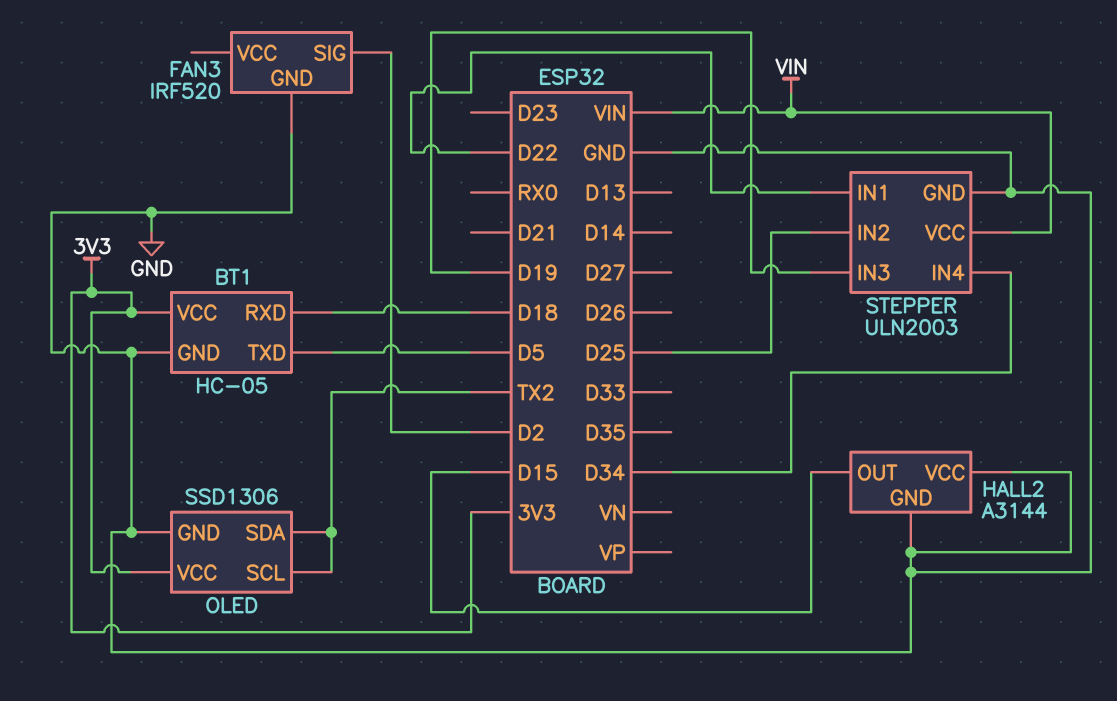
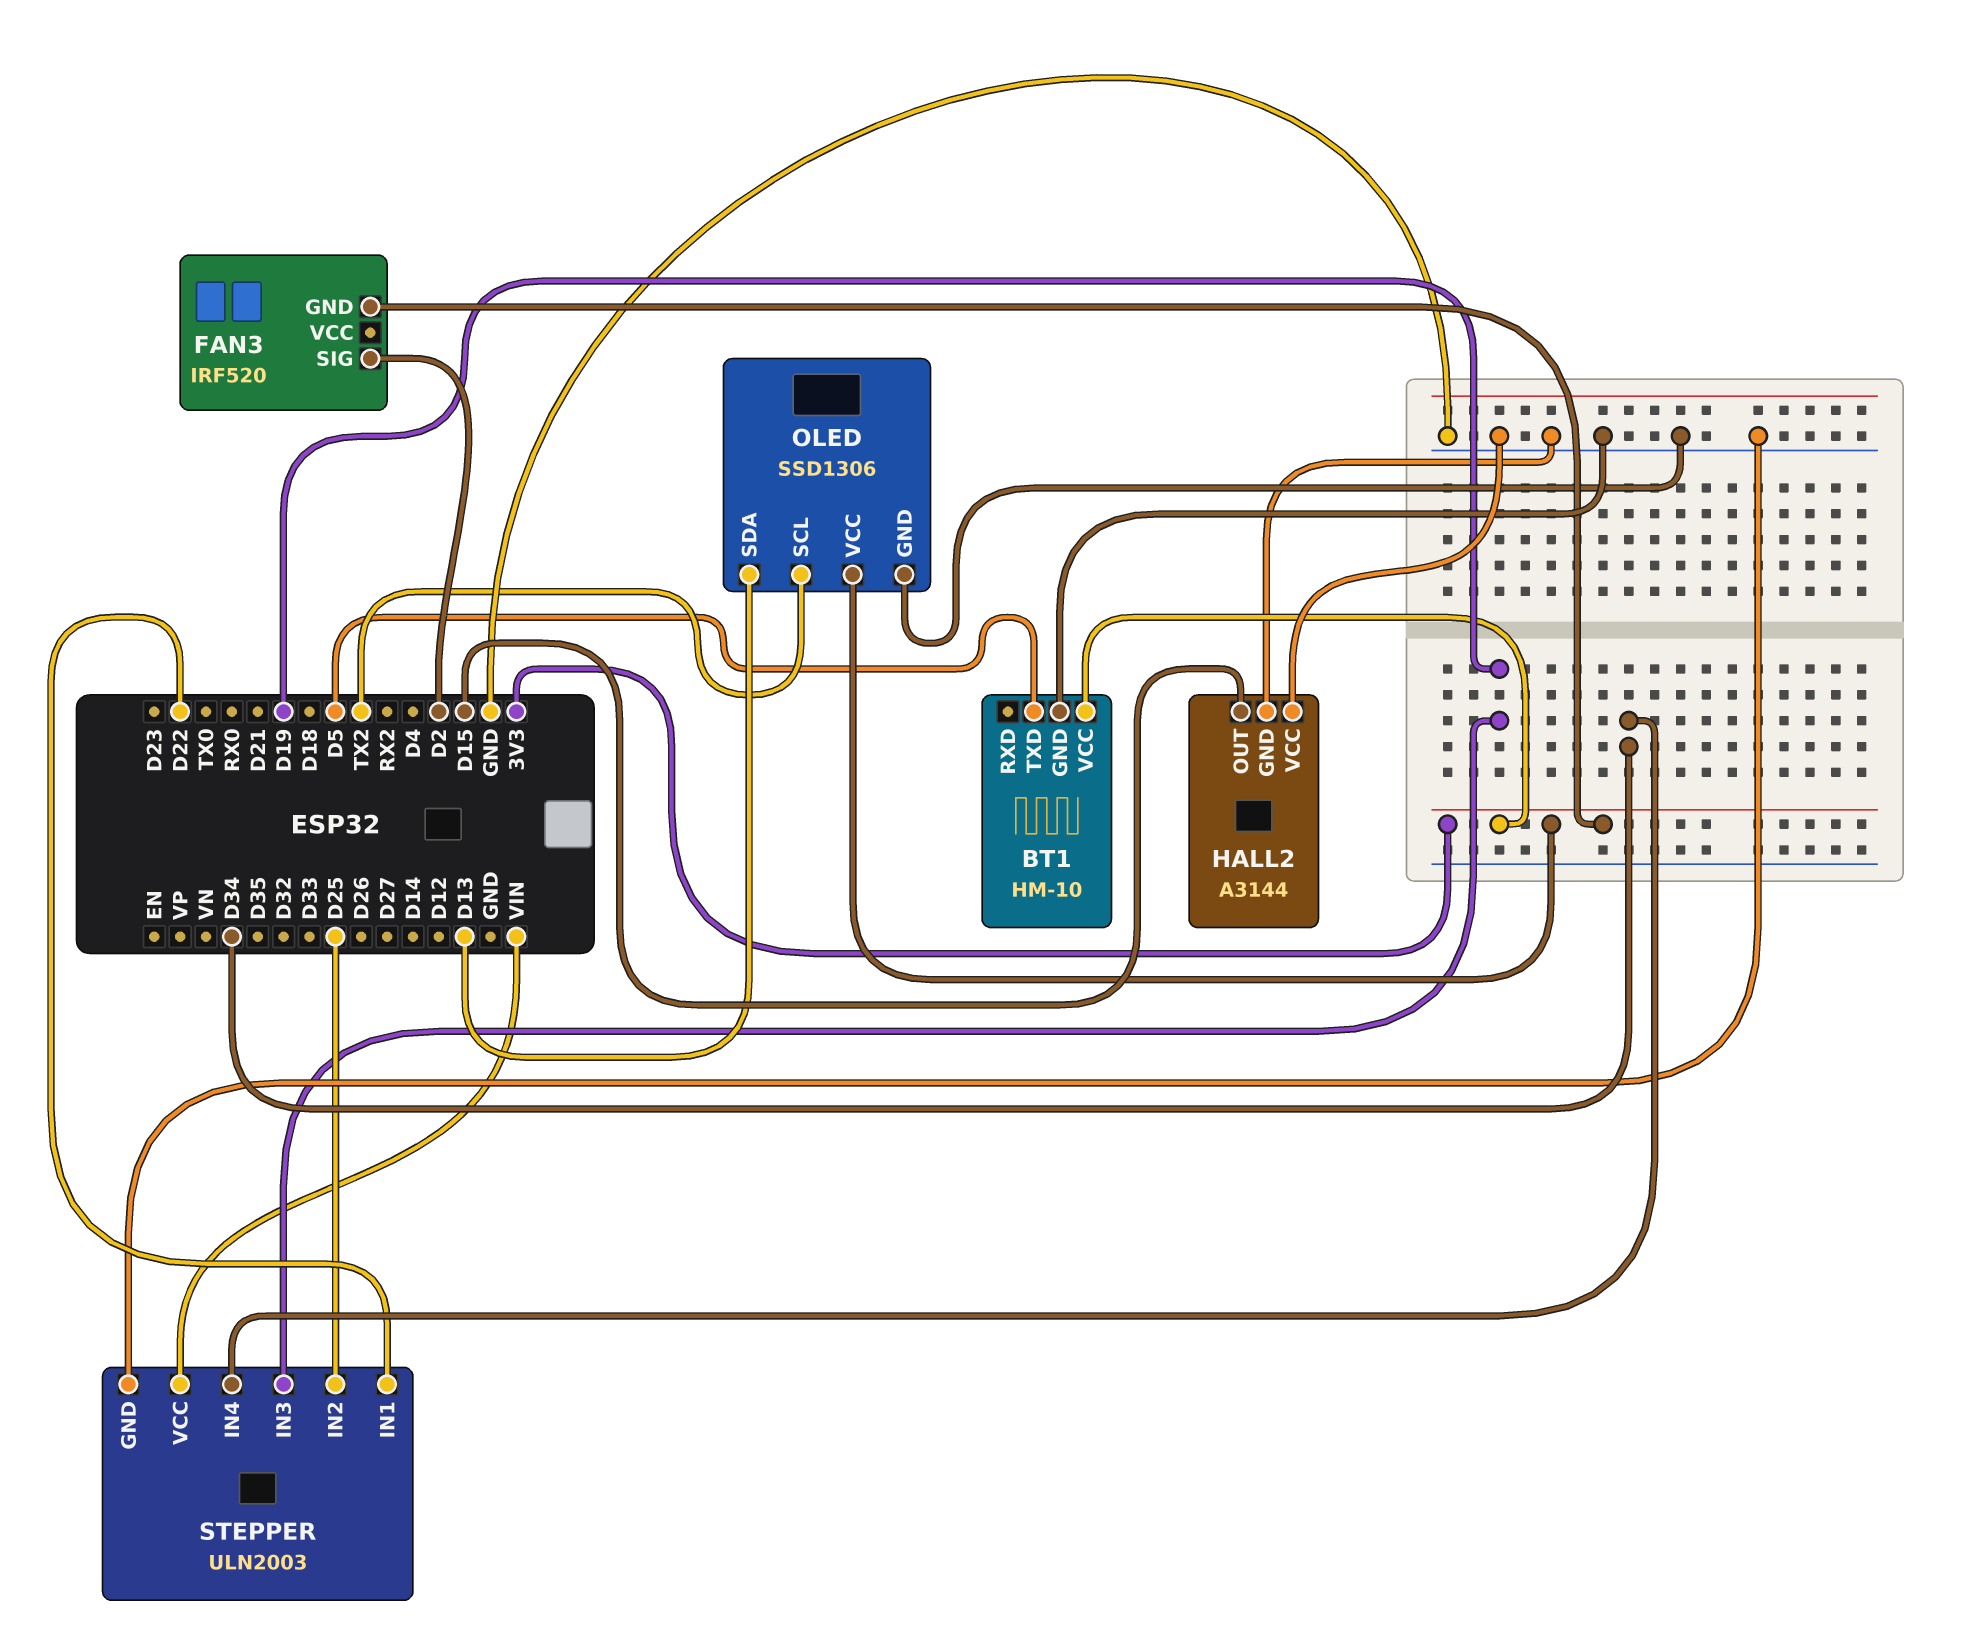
BT1: HC-05 -> HM-10
BT1 pin RXD: D18 -> none
FAN3 pin GND: GND -> 3V3
OLED pin SDA: TX2 -> D13

